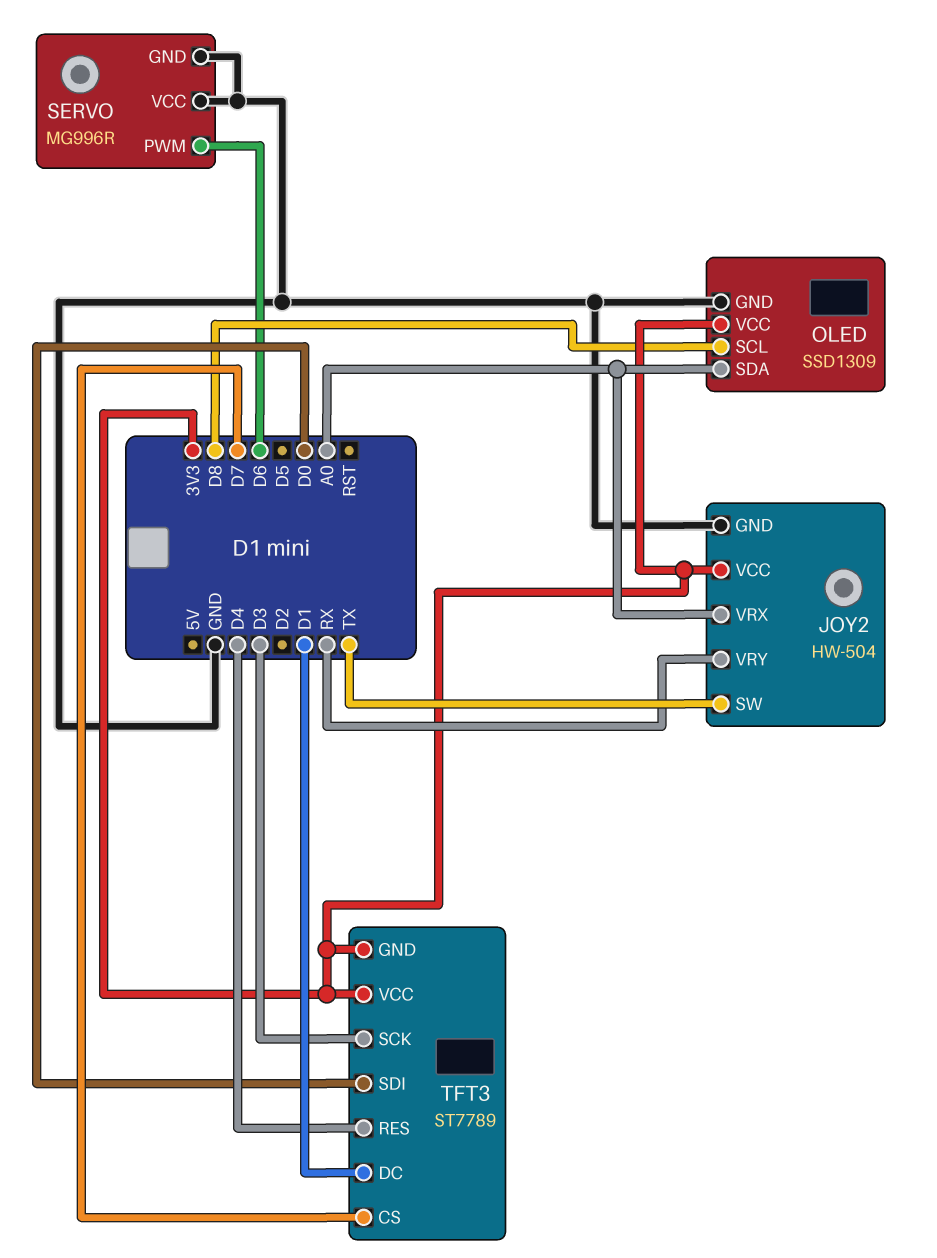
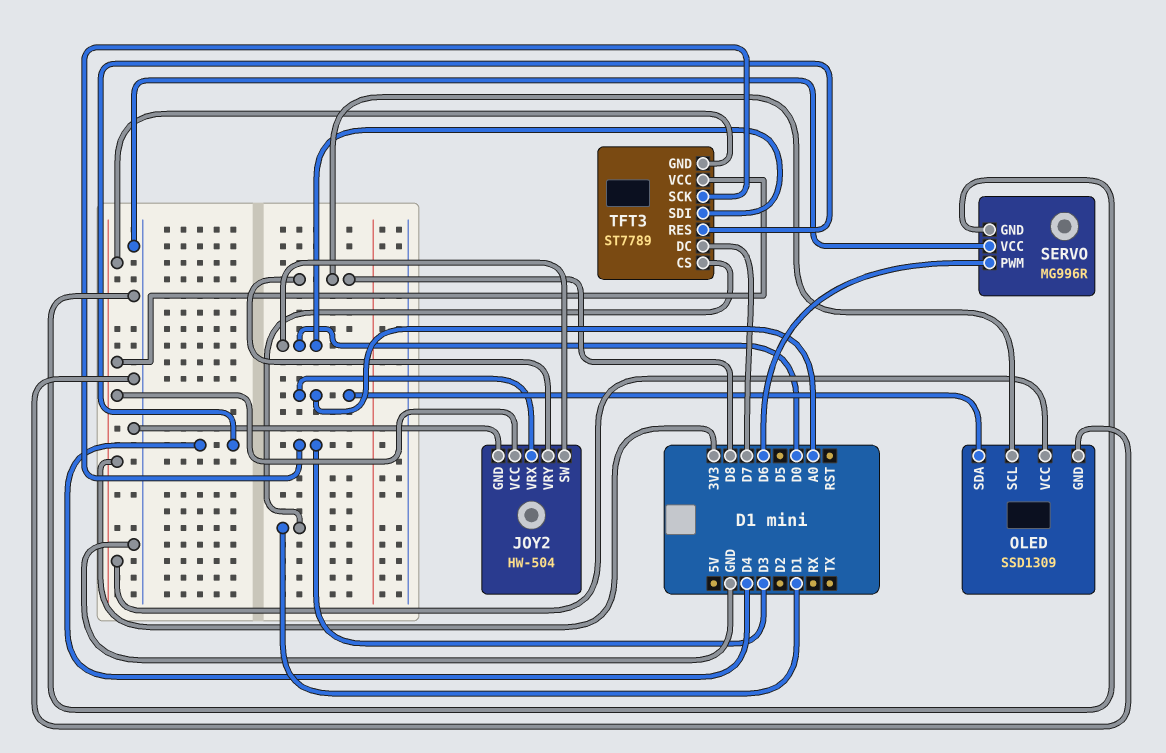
JOY2 pin SW: TX -> D0
JOY2 pin VRY: RX -> D8
TFT3 pin CS: D7 -> D1
TFT3 pin DC: D1 -> D7

